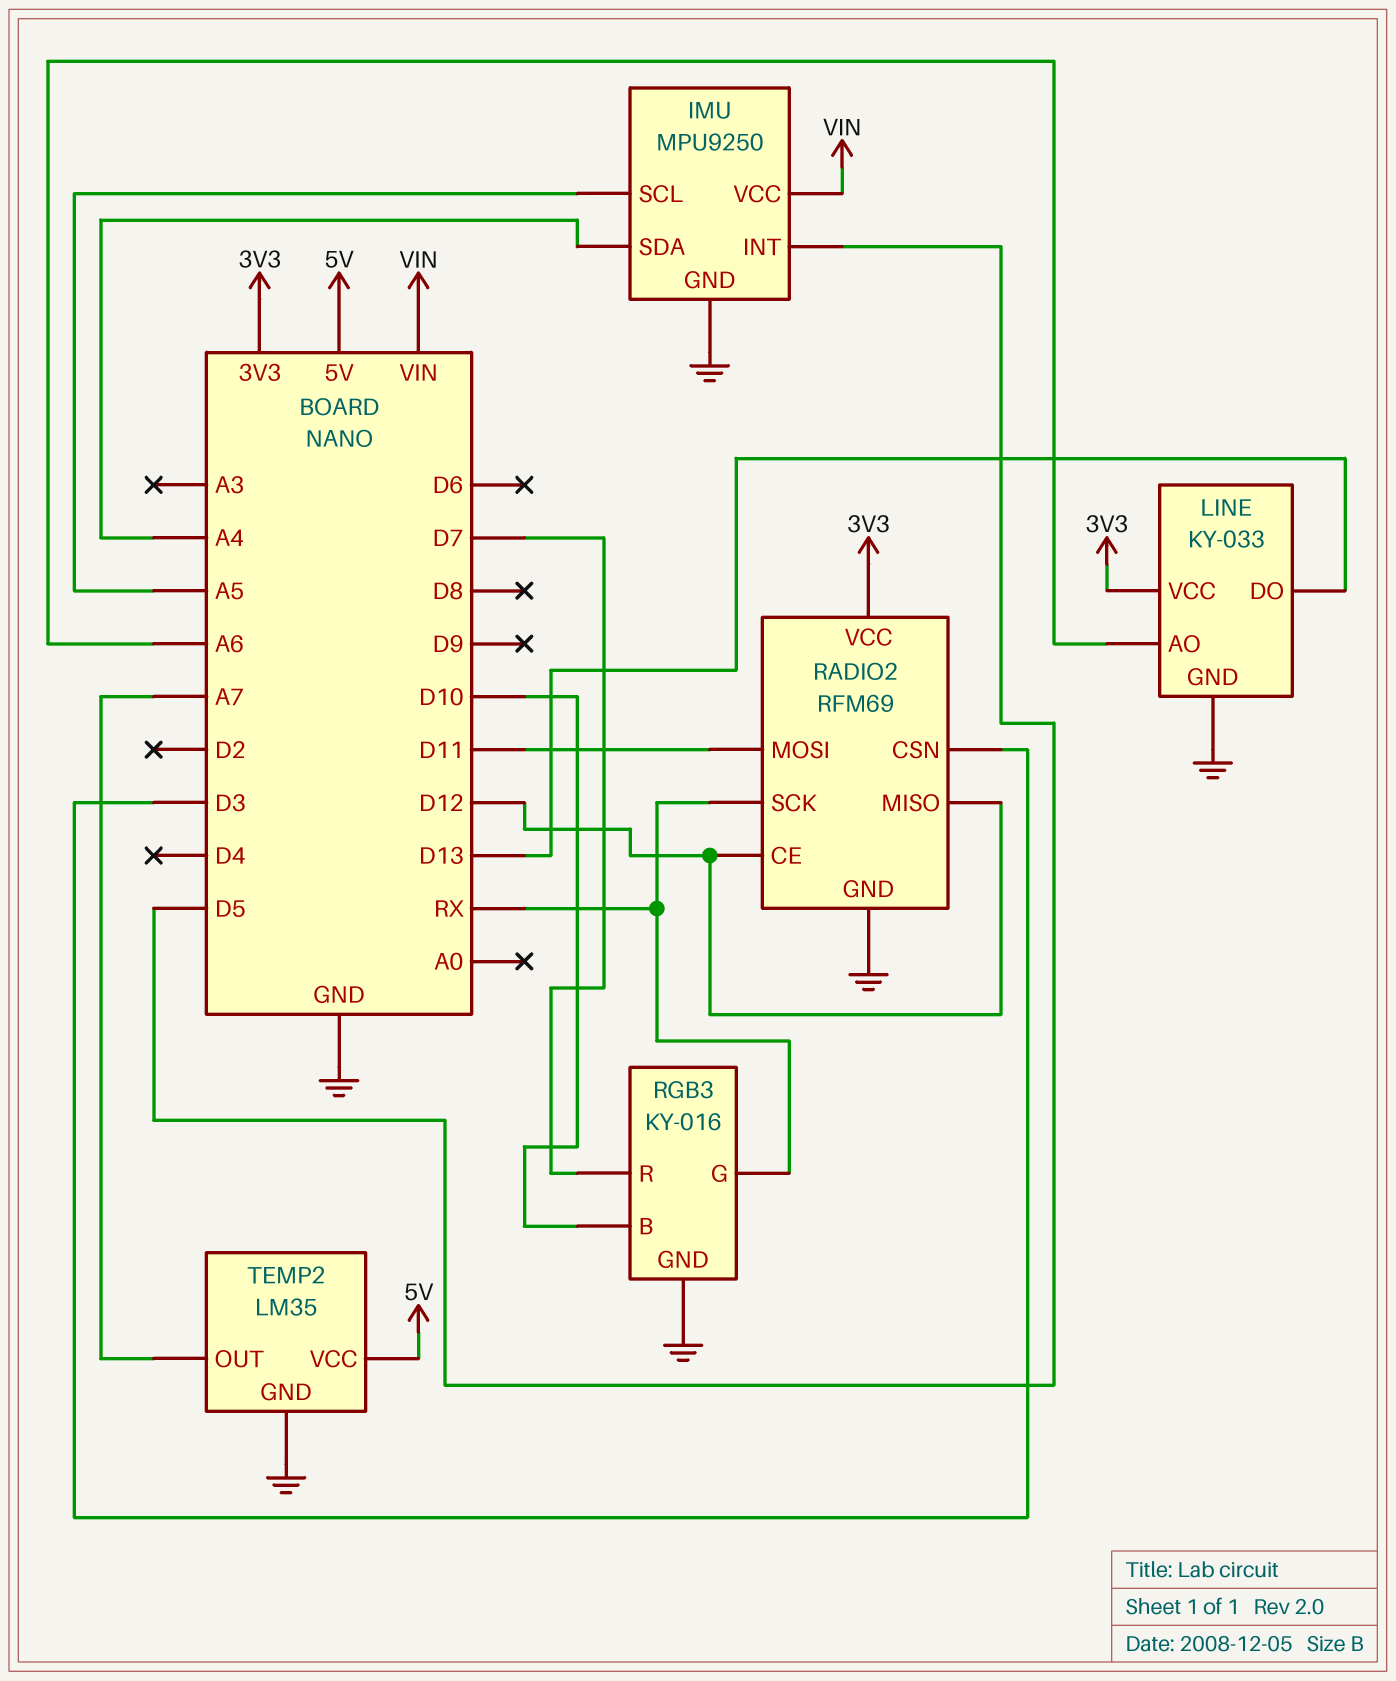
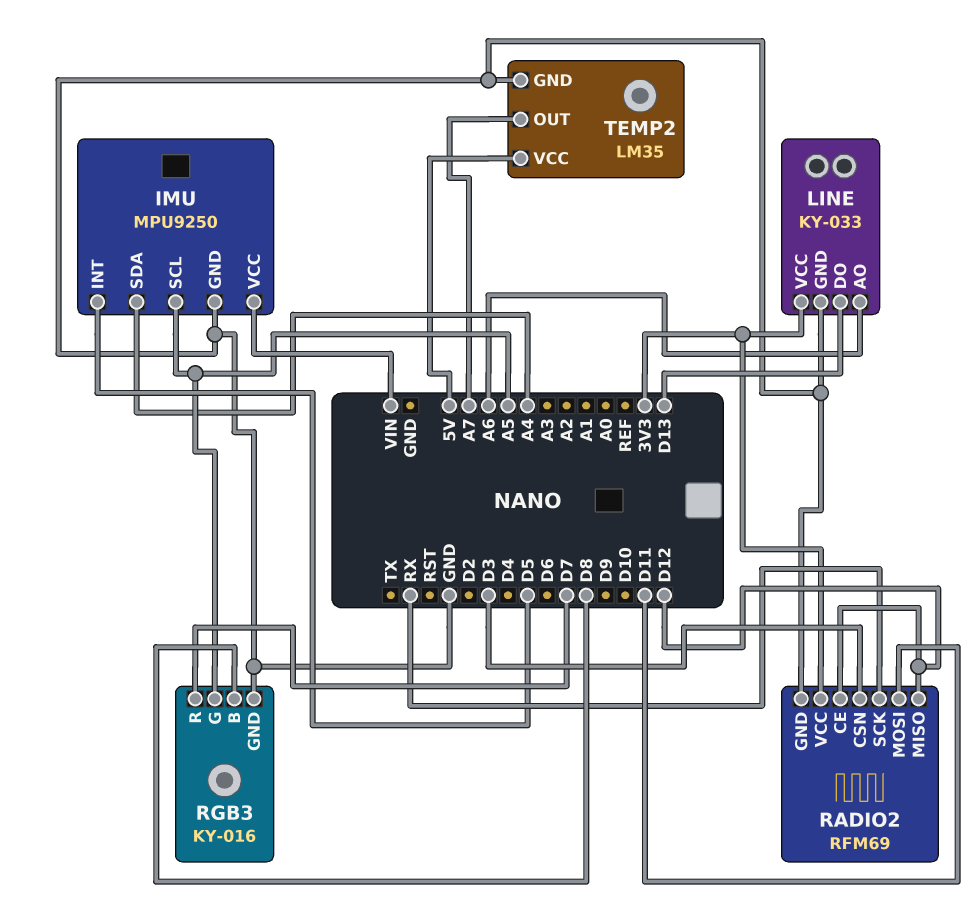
RGB3 pin B: D10 -> D8
RGB3 pin G: RX -> A5

